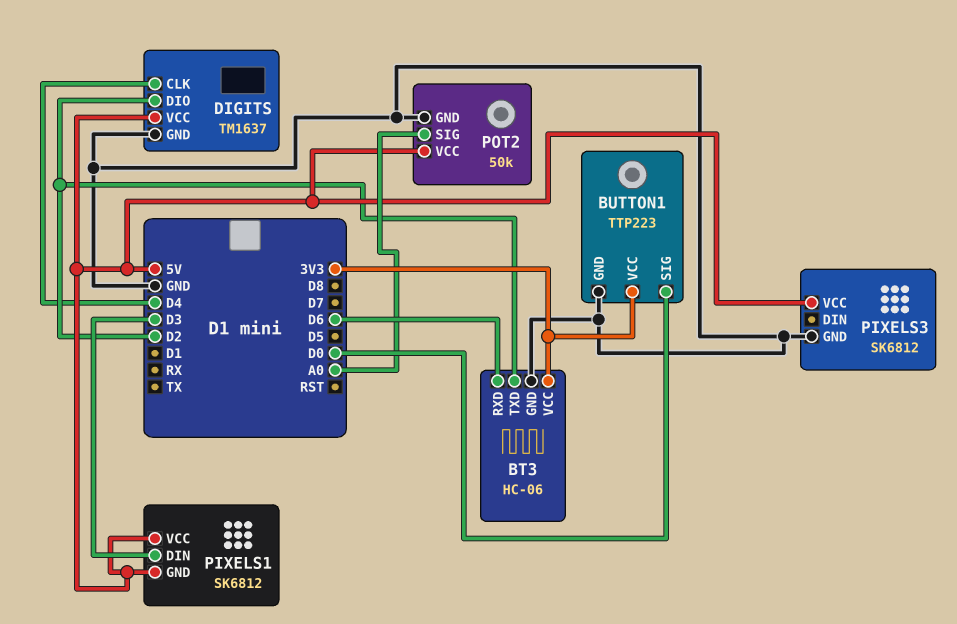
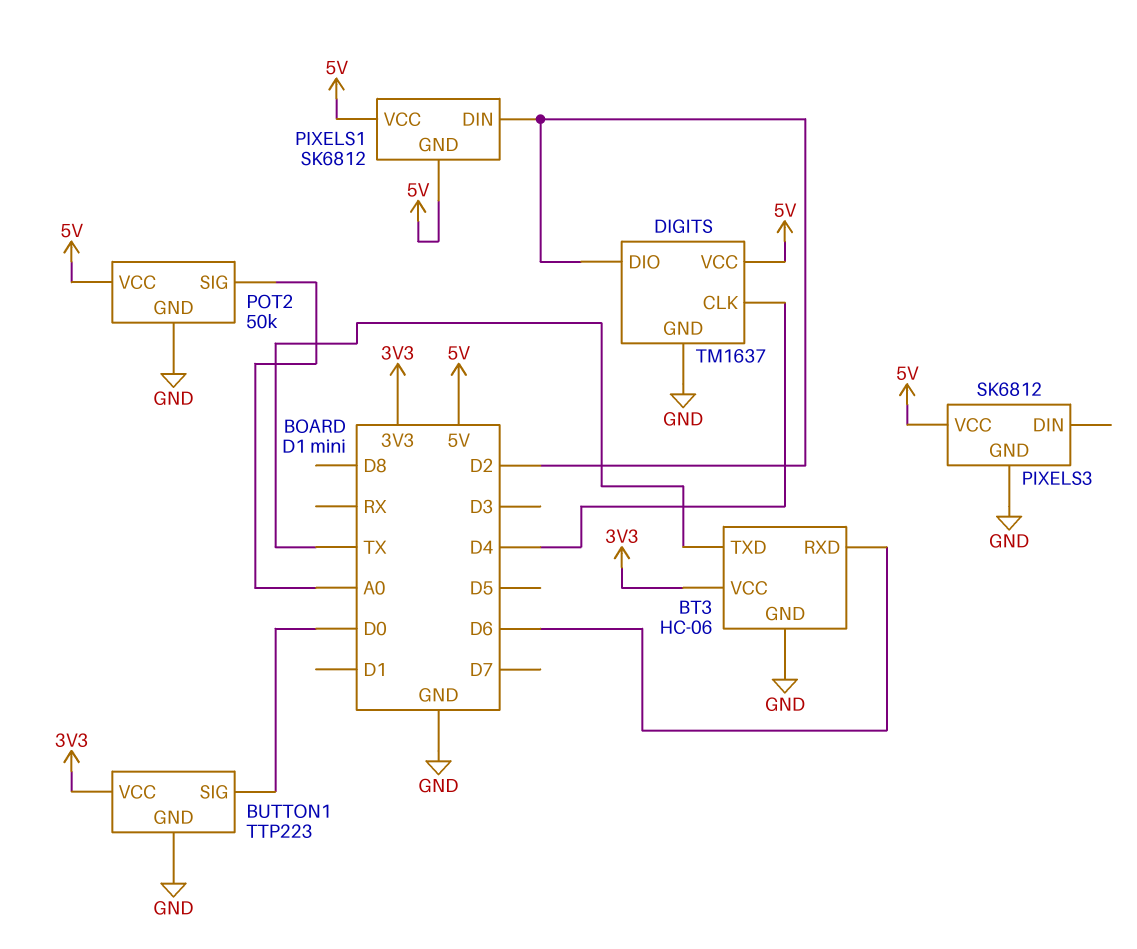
BT3 pin TXD: D2 -> TX
PIXELS1 pin DIN: D3 -> D2

